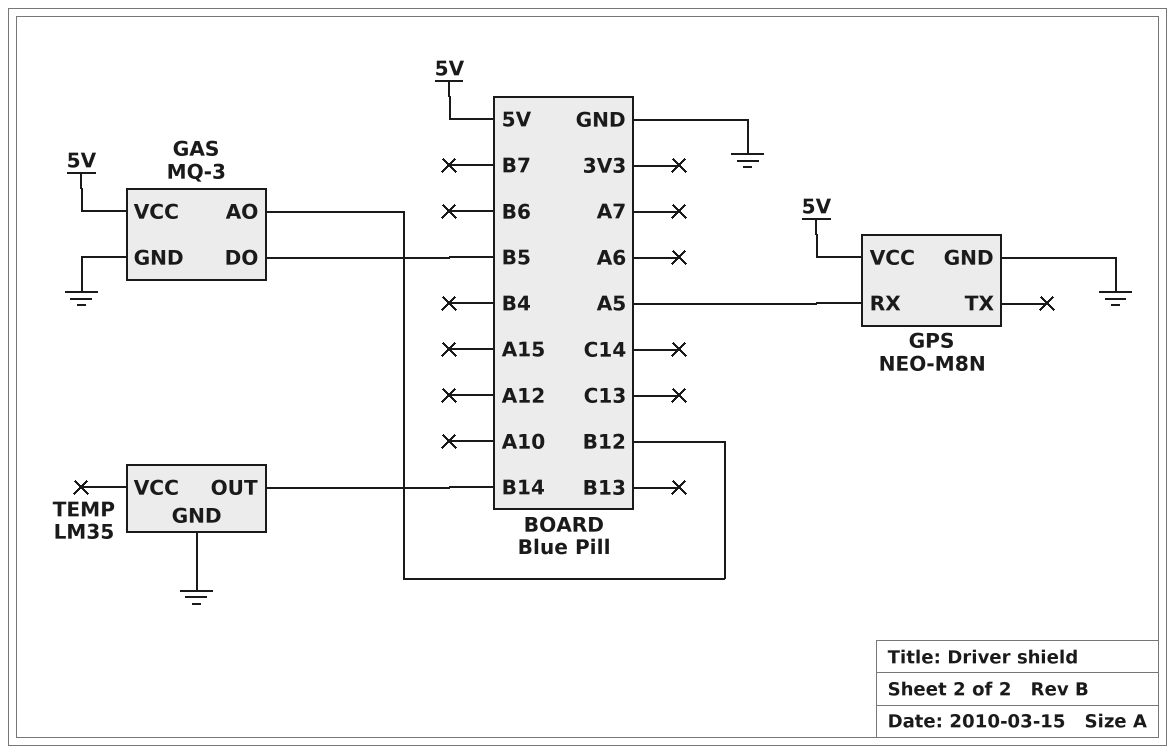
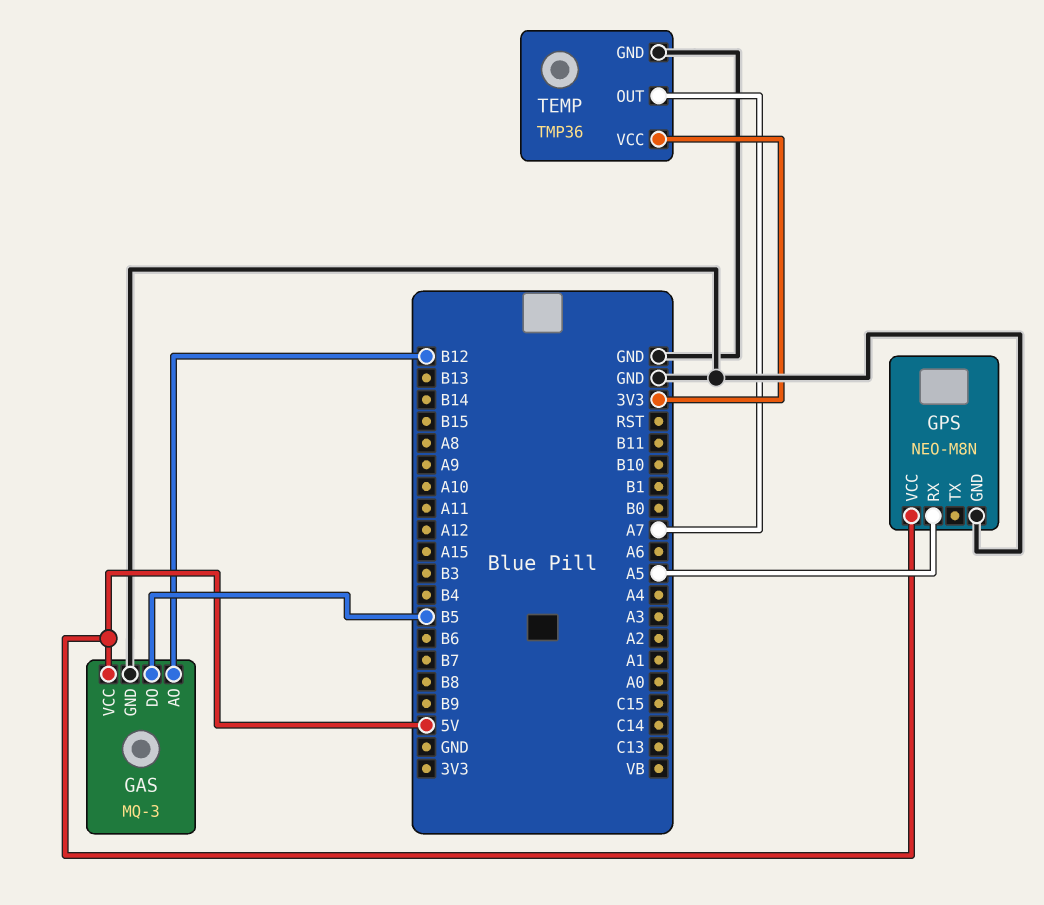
TEMP: LM35 -> TMP36
TEMP pin OUT: B14 -> A7
TEMP pin VCC: none -> 3V3

